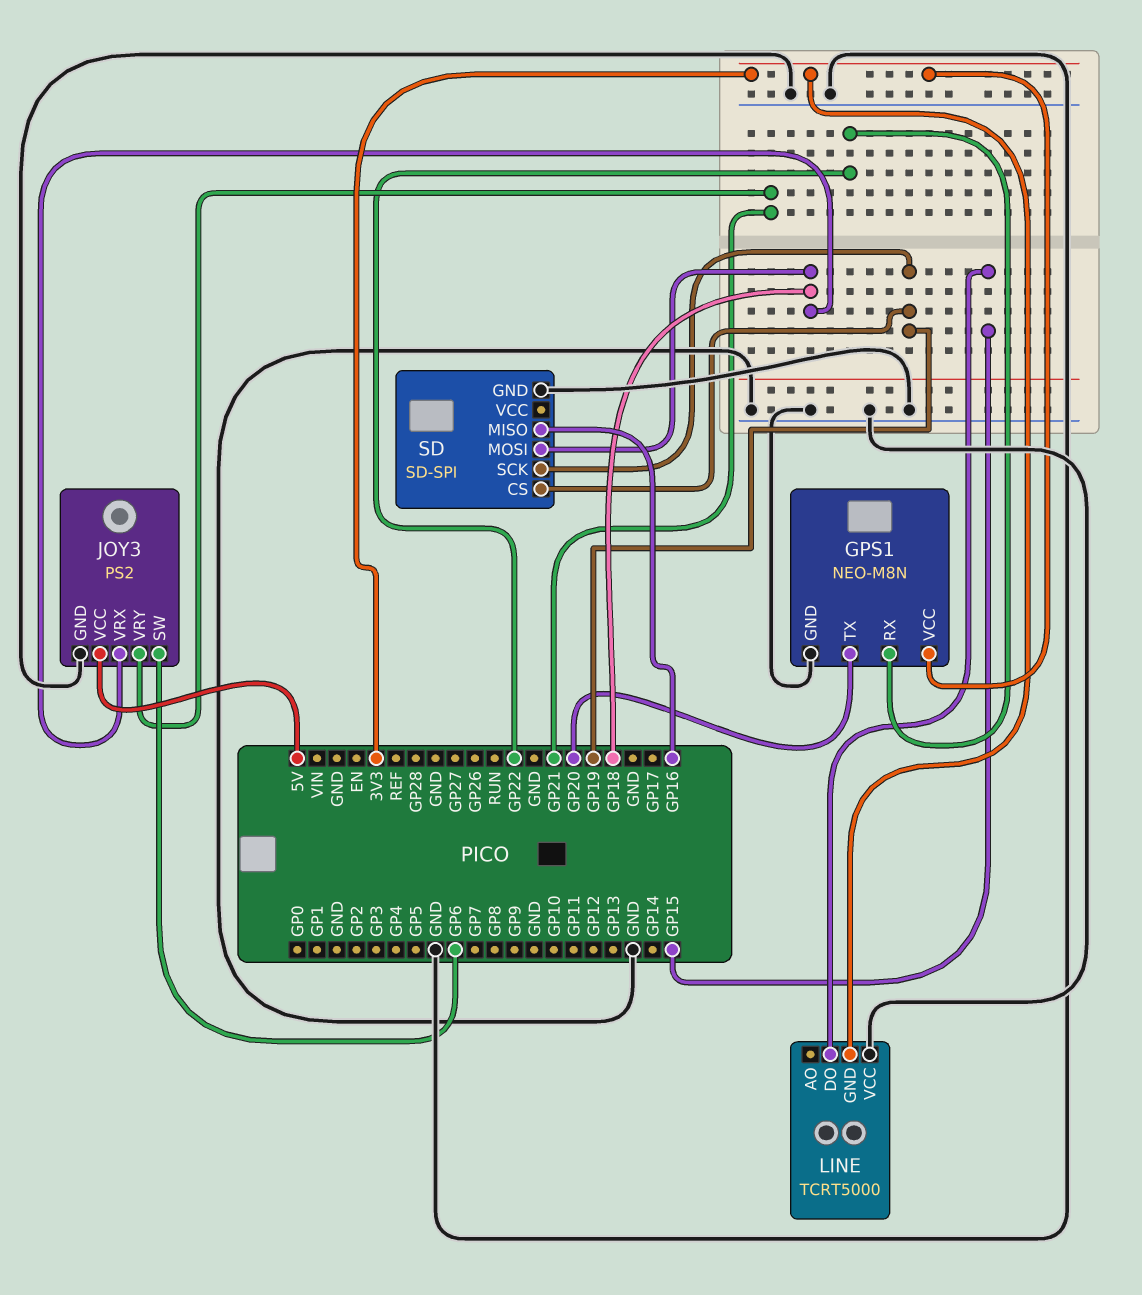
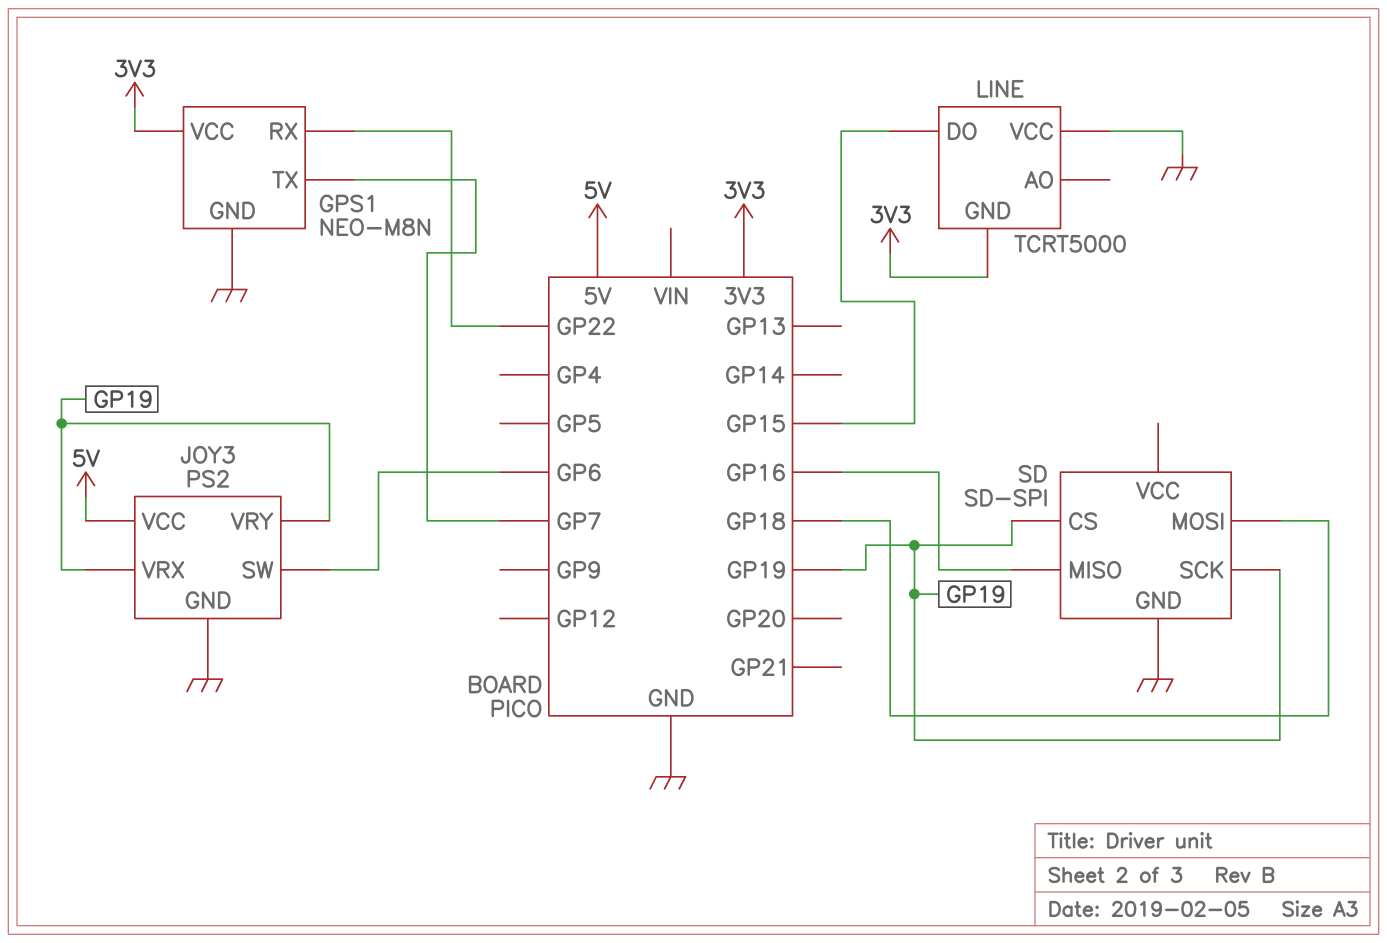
GPS1 pin TX: GP20 -> GP7
JOY3 pin VRX: GP18 -> GP19
JOY3 pin VRY: GP21 -> GP19

